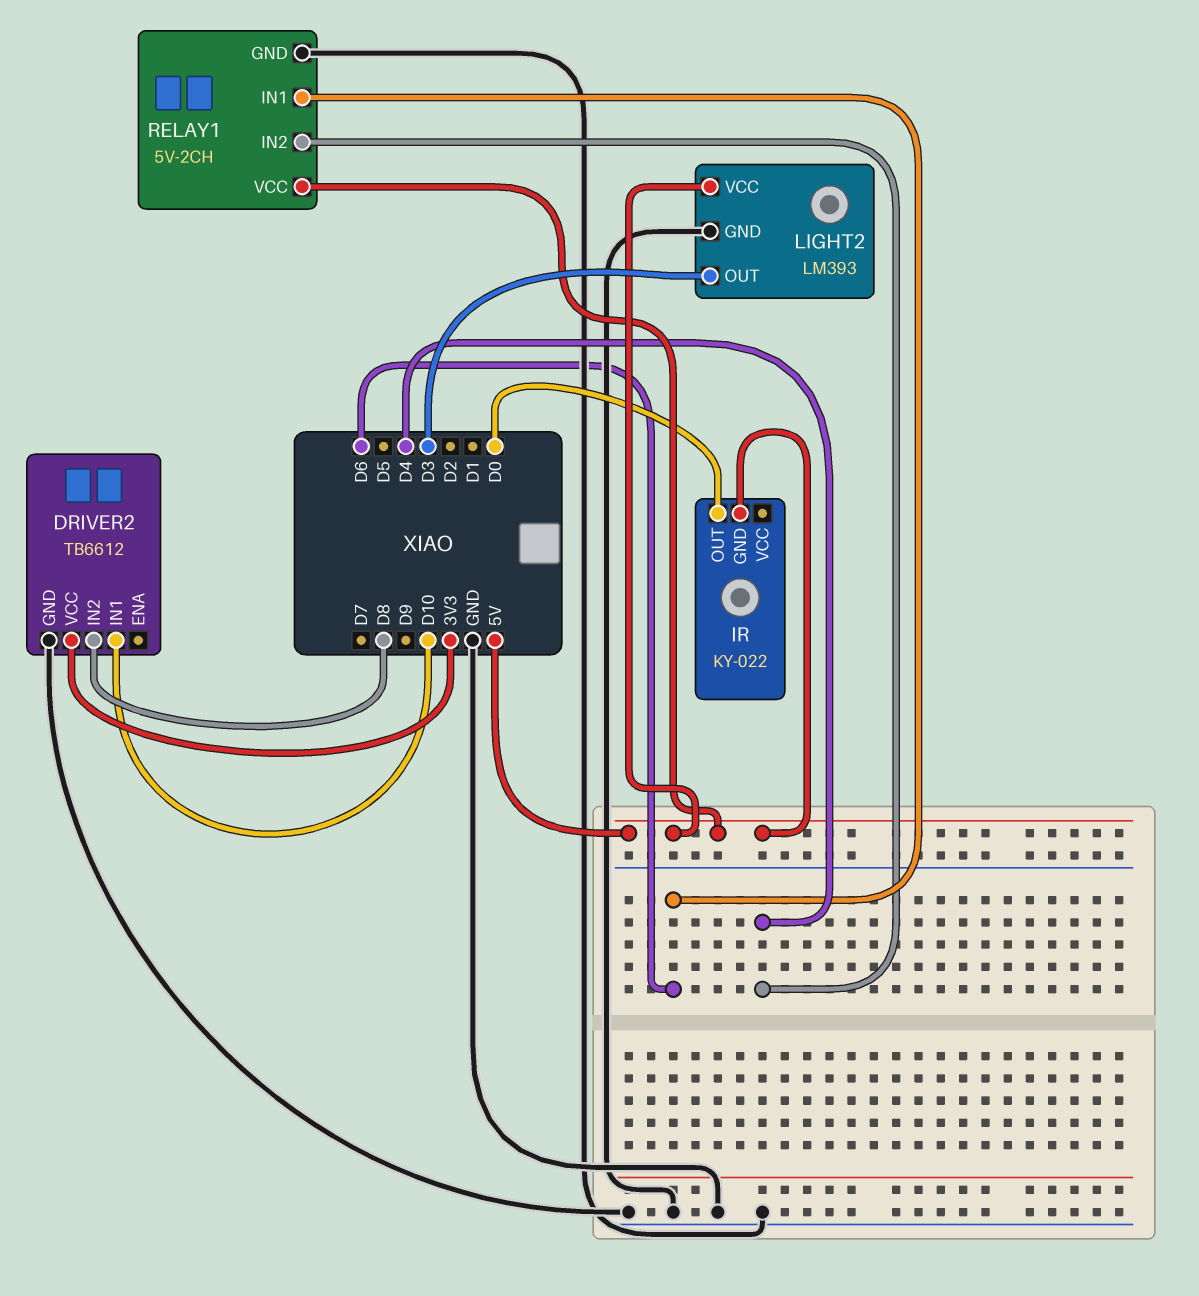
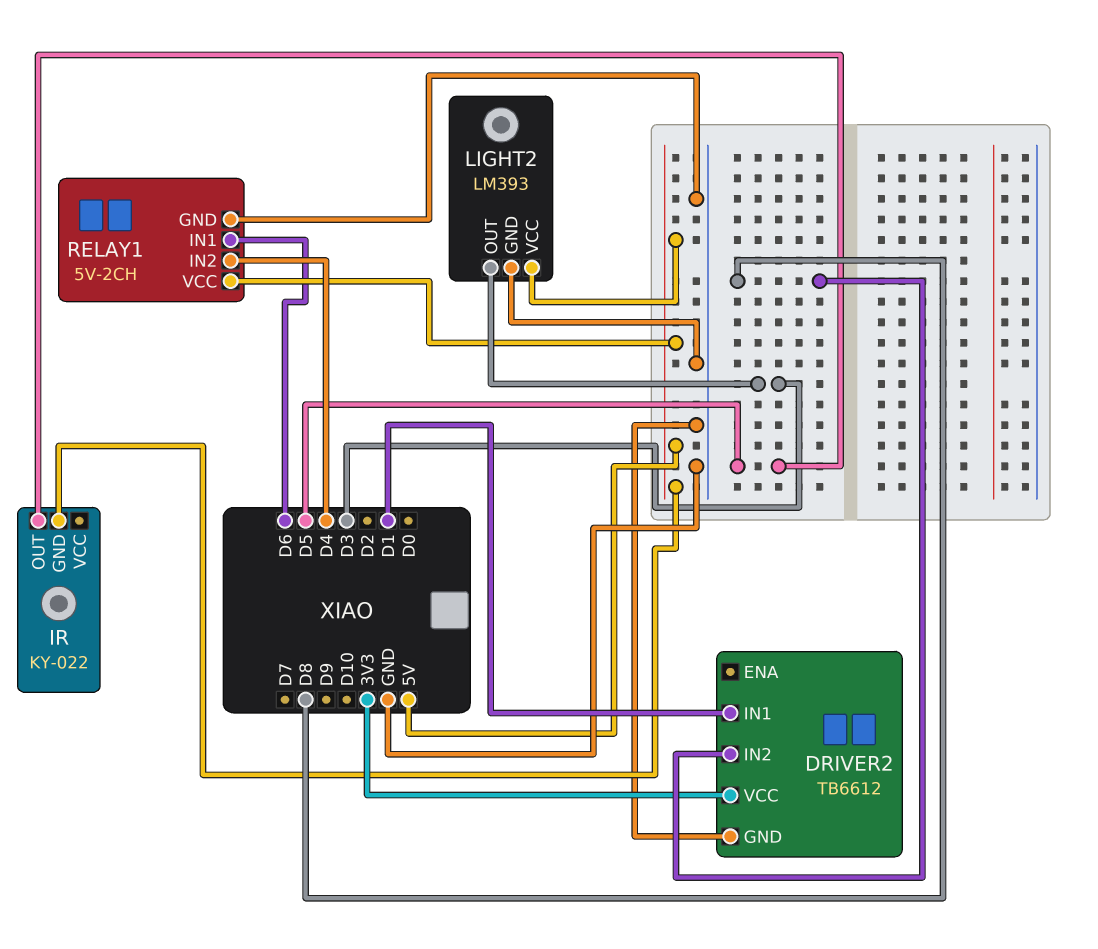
DRIVER2 pin IN1: D10 -> D1
IR pin OUT: D0 -> D5

